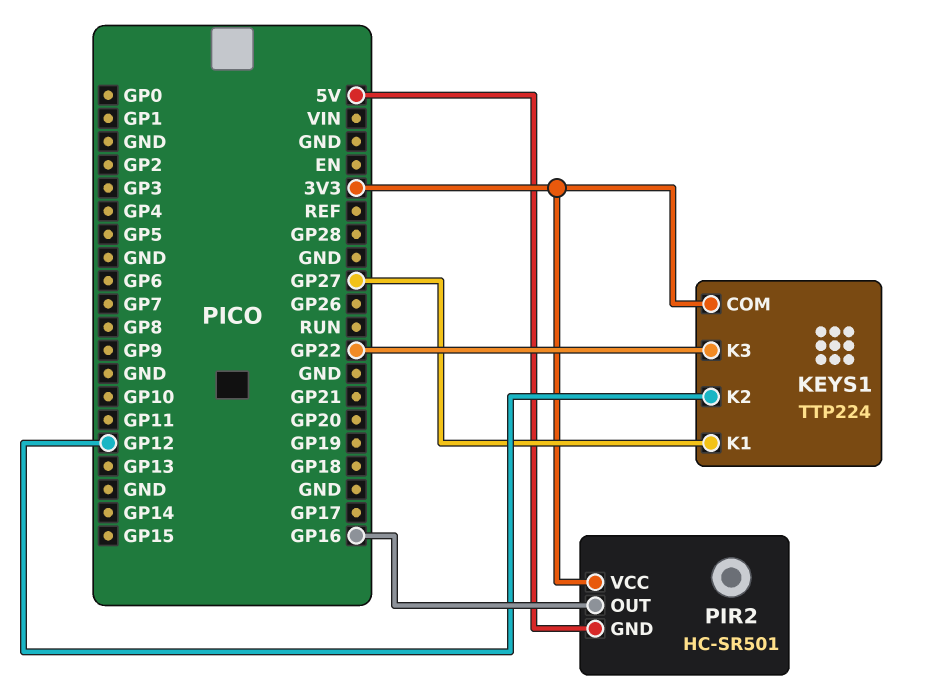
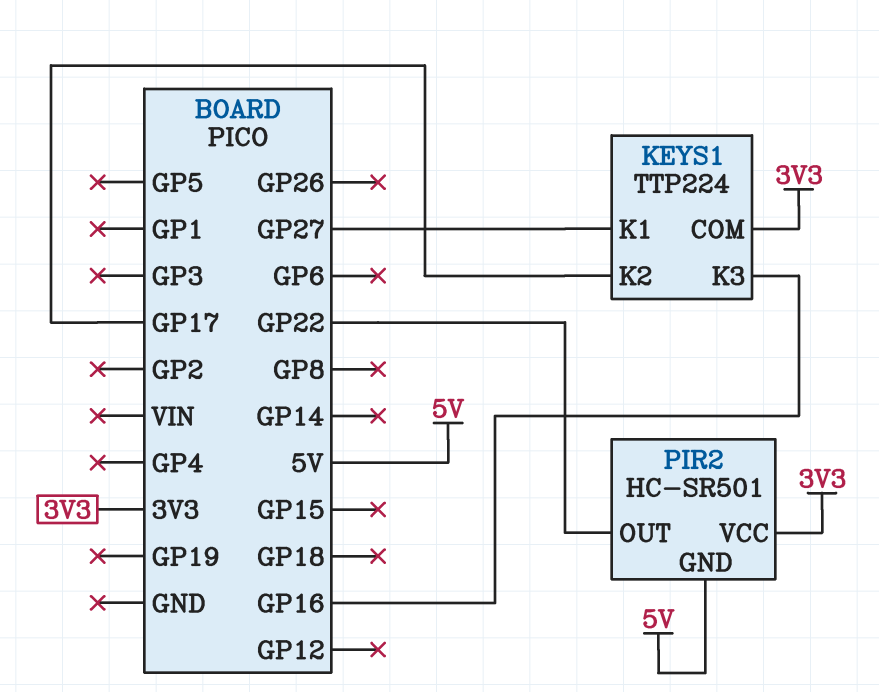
KEYS1 pin K2: GP12 -> GP17
KEYS1 pin K3: GP22 -> GP16
PIR2 pin OUT: GP16 -> GP22

